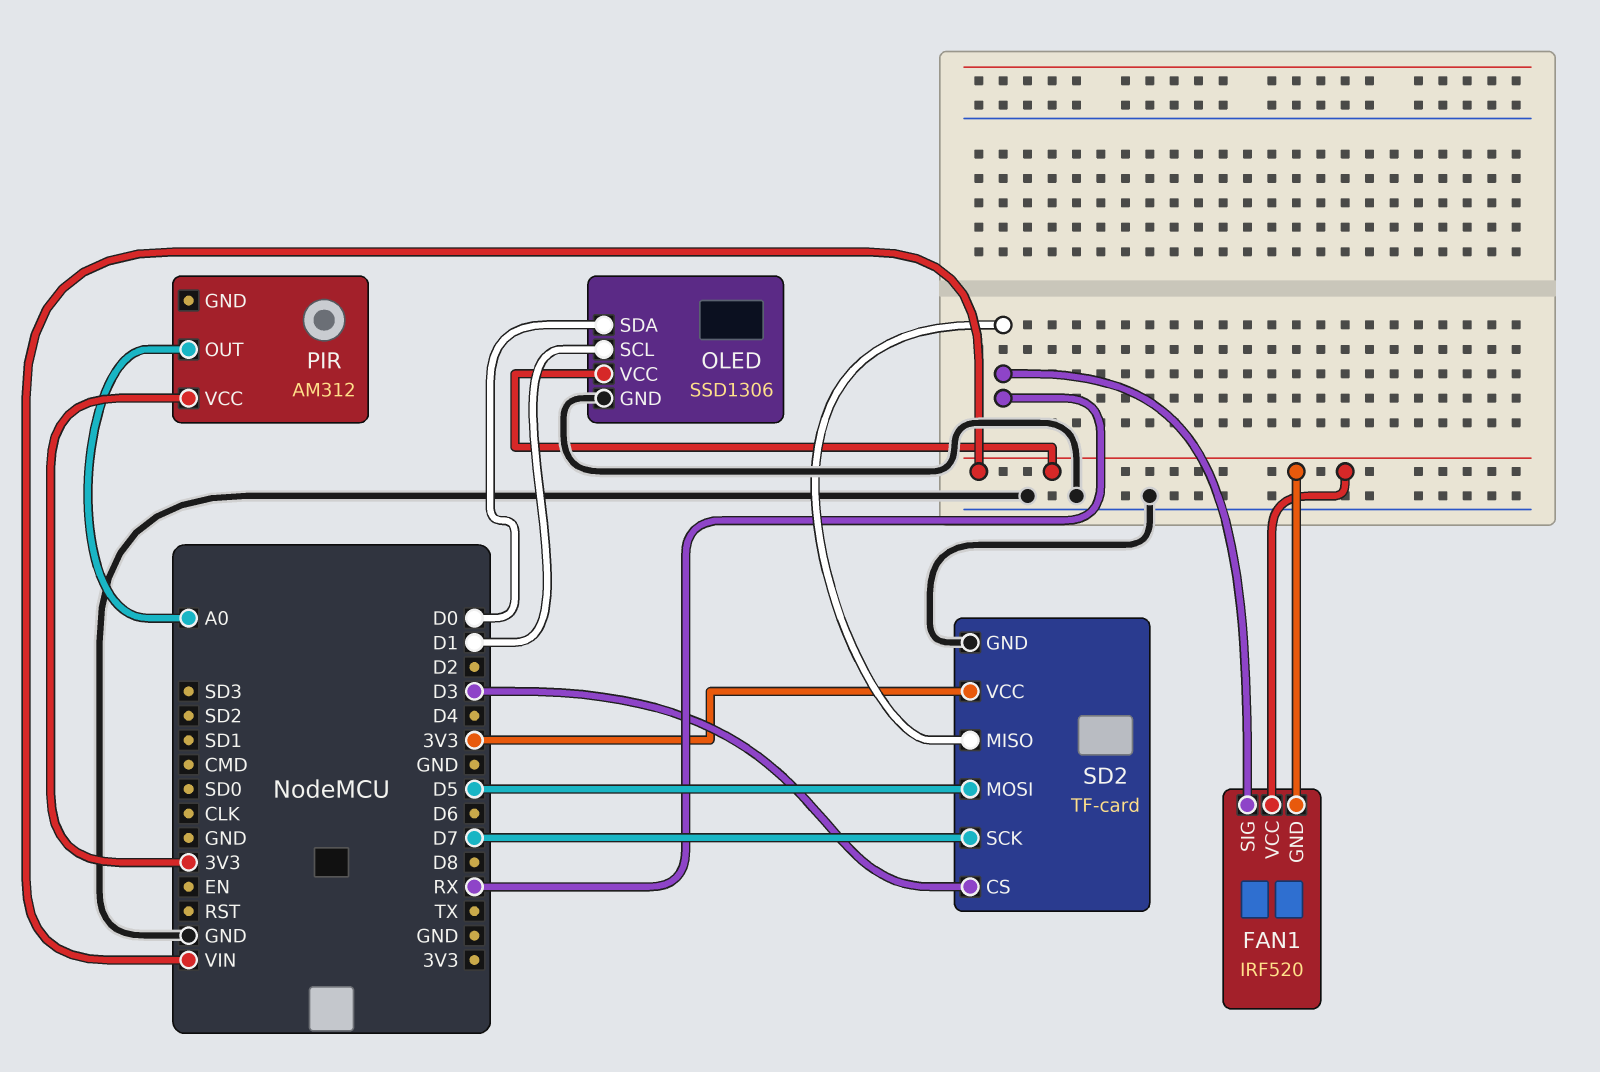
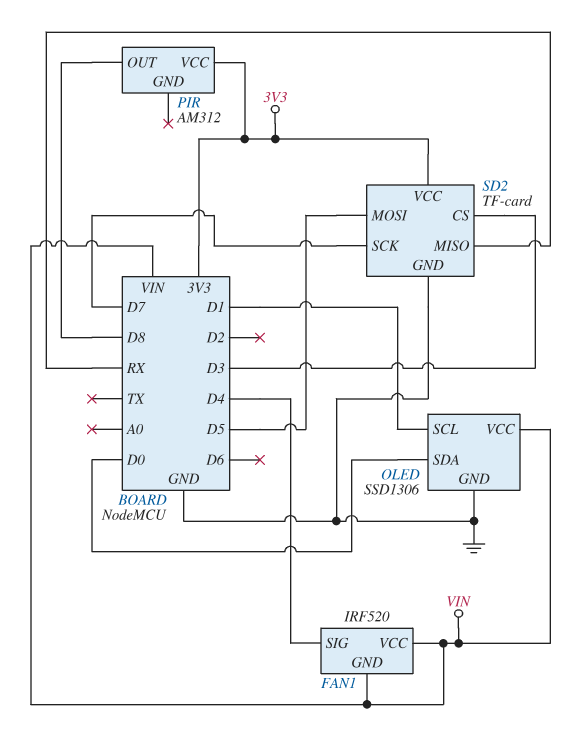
FAN1 pin SIG: RX -> D4
PIR pin OUT: A0 -> D8

